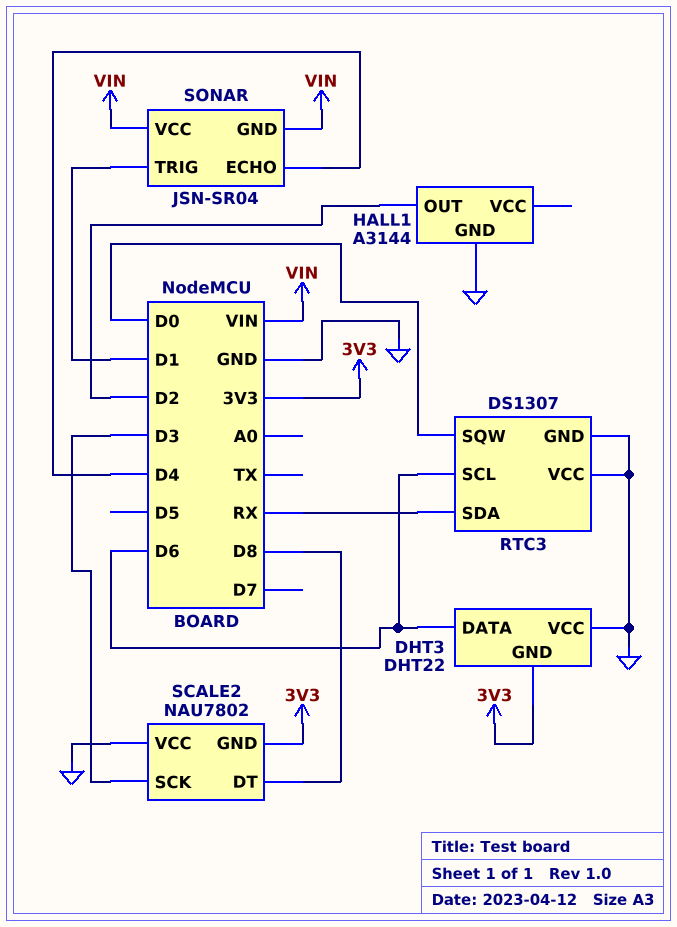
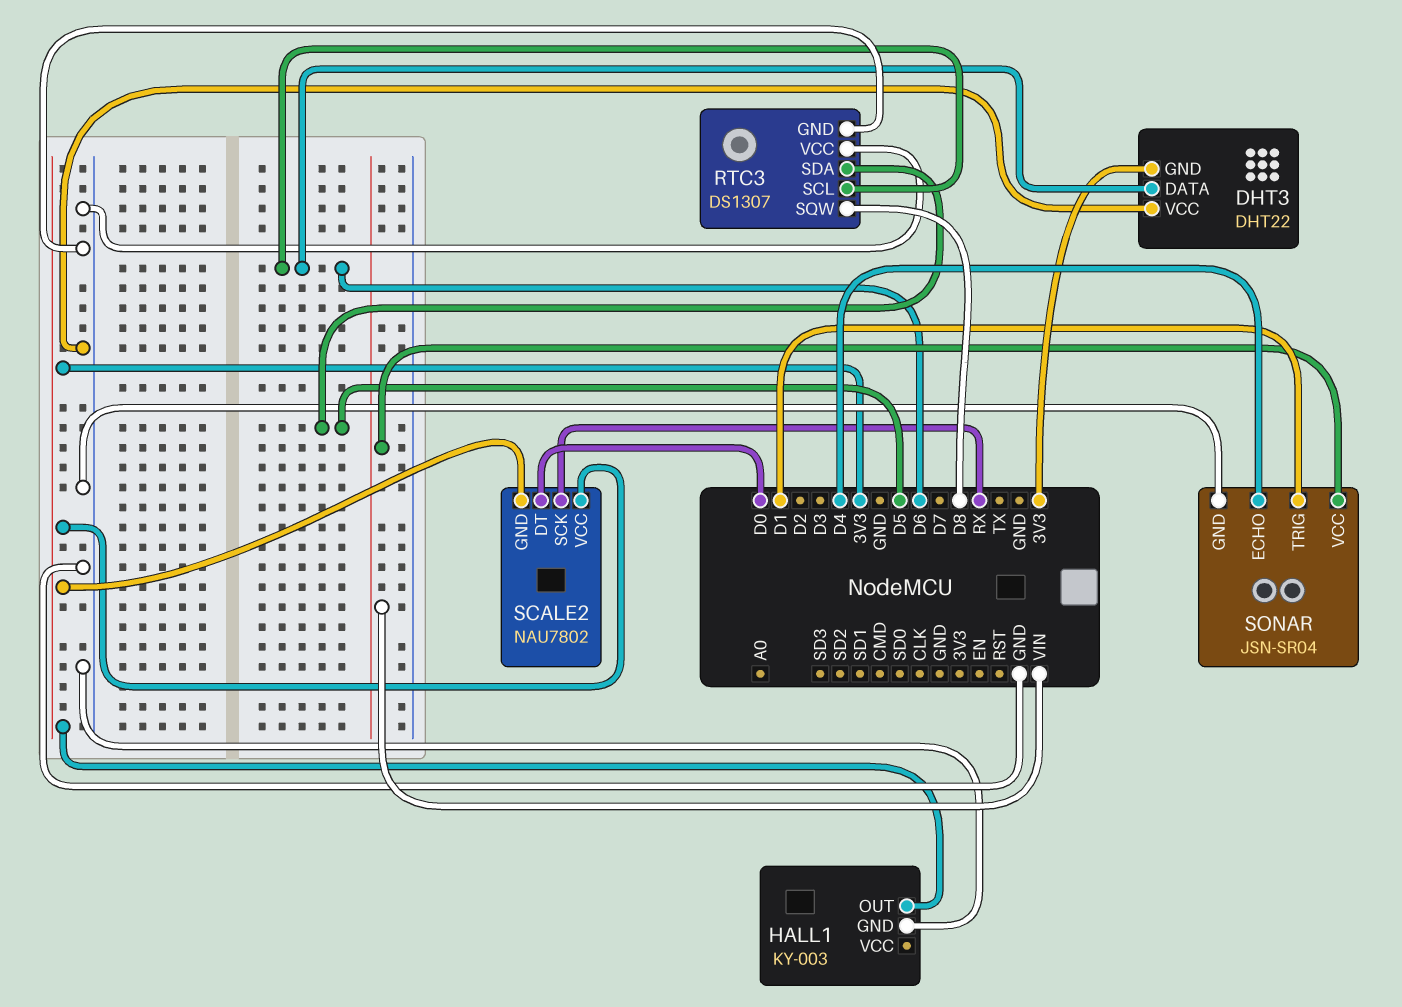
HALL1: A3144 -> KY-003
HALL1 pin OUT: D2 -> 3V3
RTC3 pin SDA: RX -> D5
RTC3 pin SQW: D0 -> D8
SCALE2 pin DT: D8 -> D0
SCALE2 pin SCK: D3 -> RX
SCALE2 pin VCC: GND -> 3V3
SONAR pin GND: VIN -> GND

